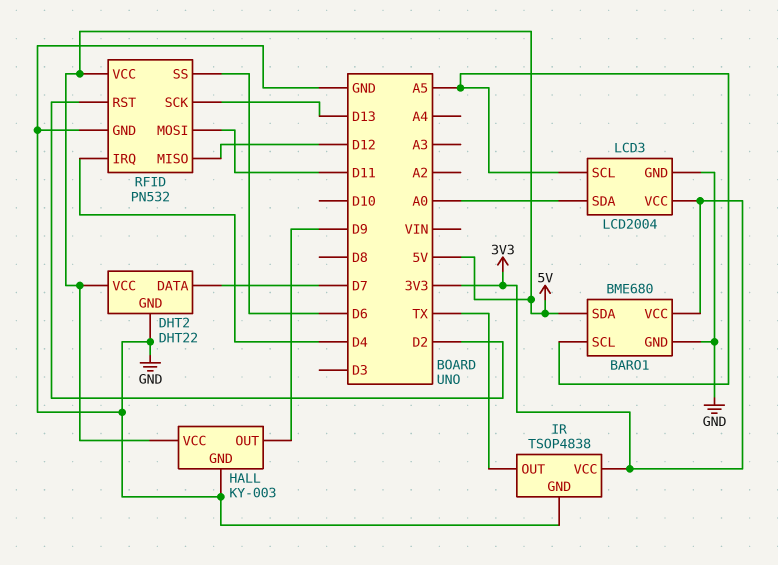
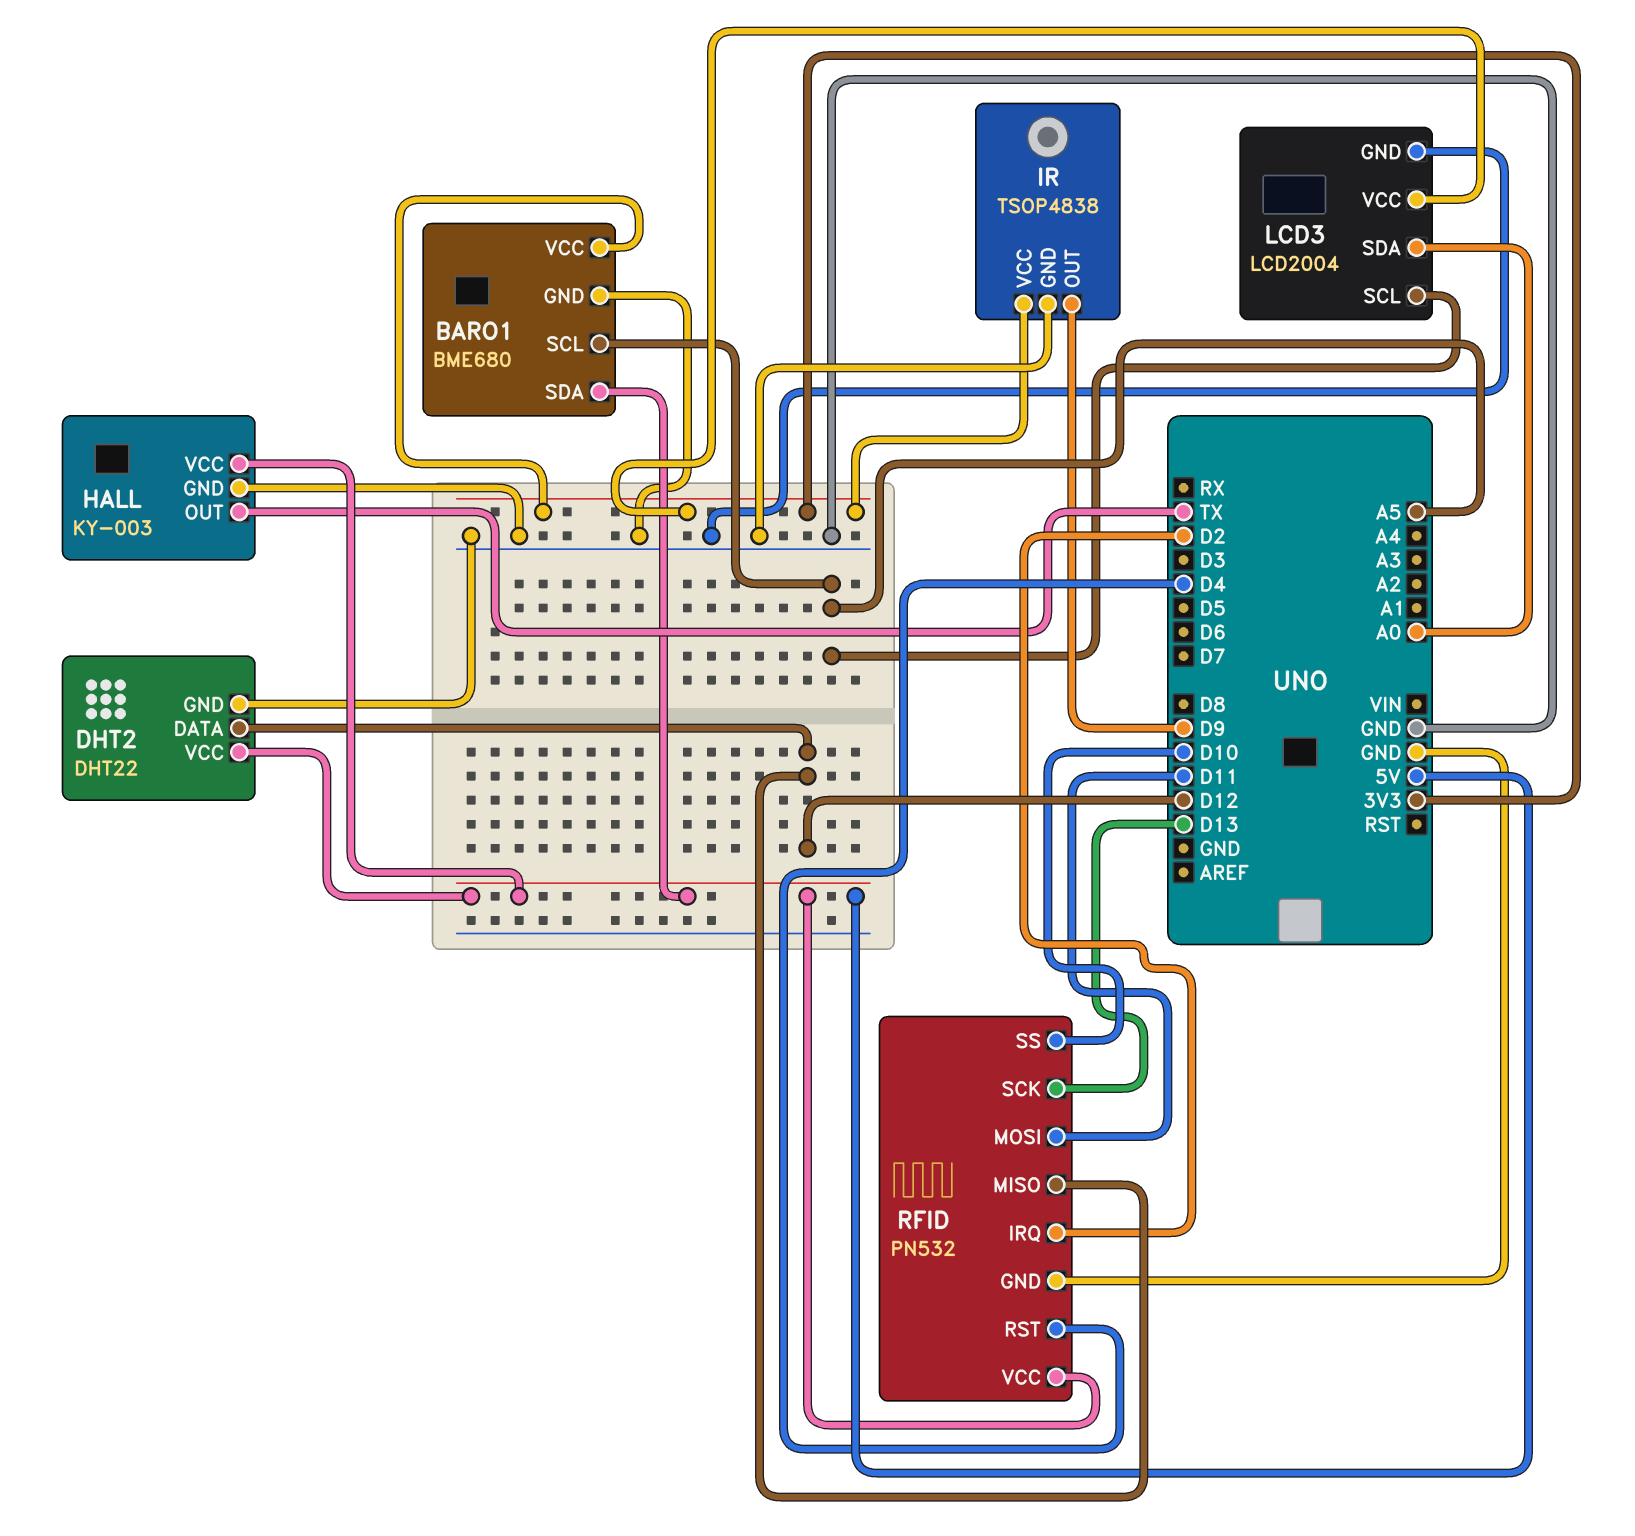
DHT2 pin DATA: D7 -> D12
HALL pin OUT: D9 -> TX
IR pin OUT: TX -> D9
RFID pin IRQ: D4 -> D2
RFID pin RST: D2 -> D4
RFID pin SS: D6 -> D10

